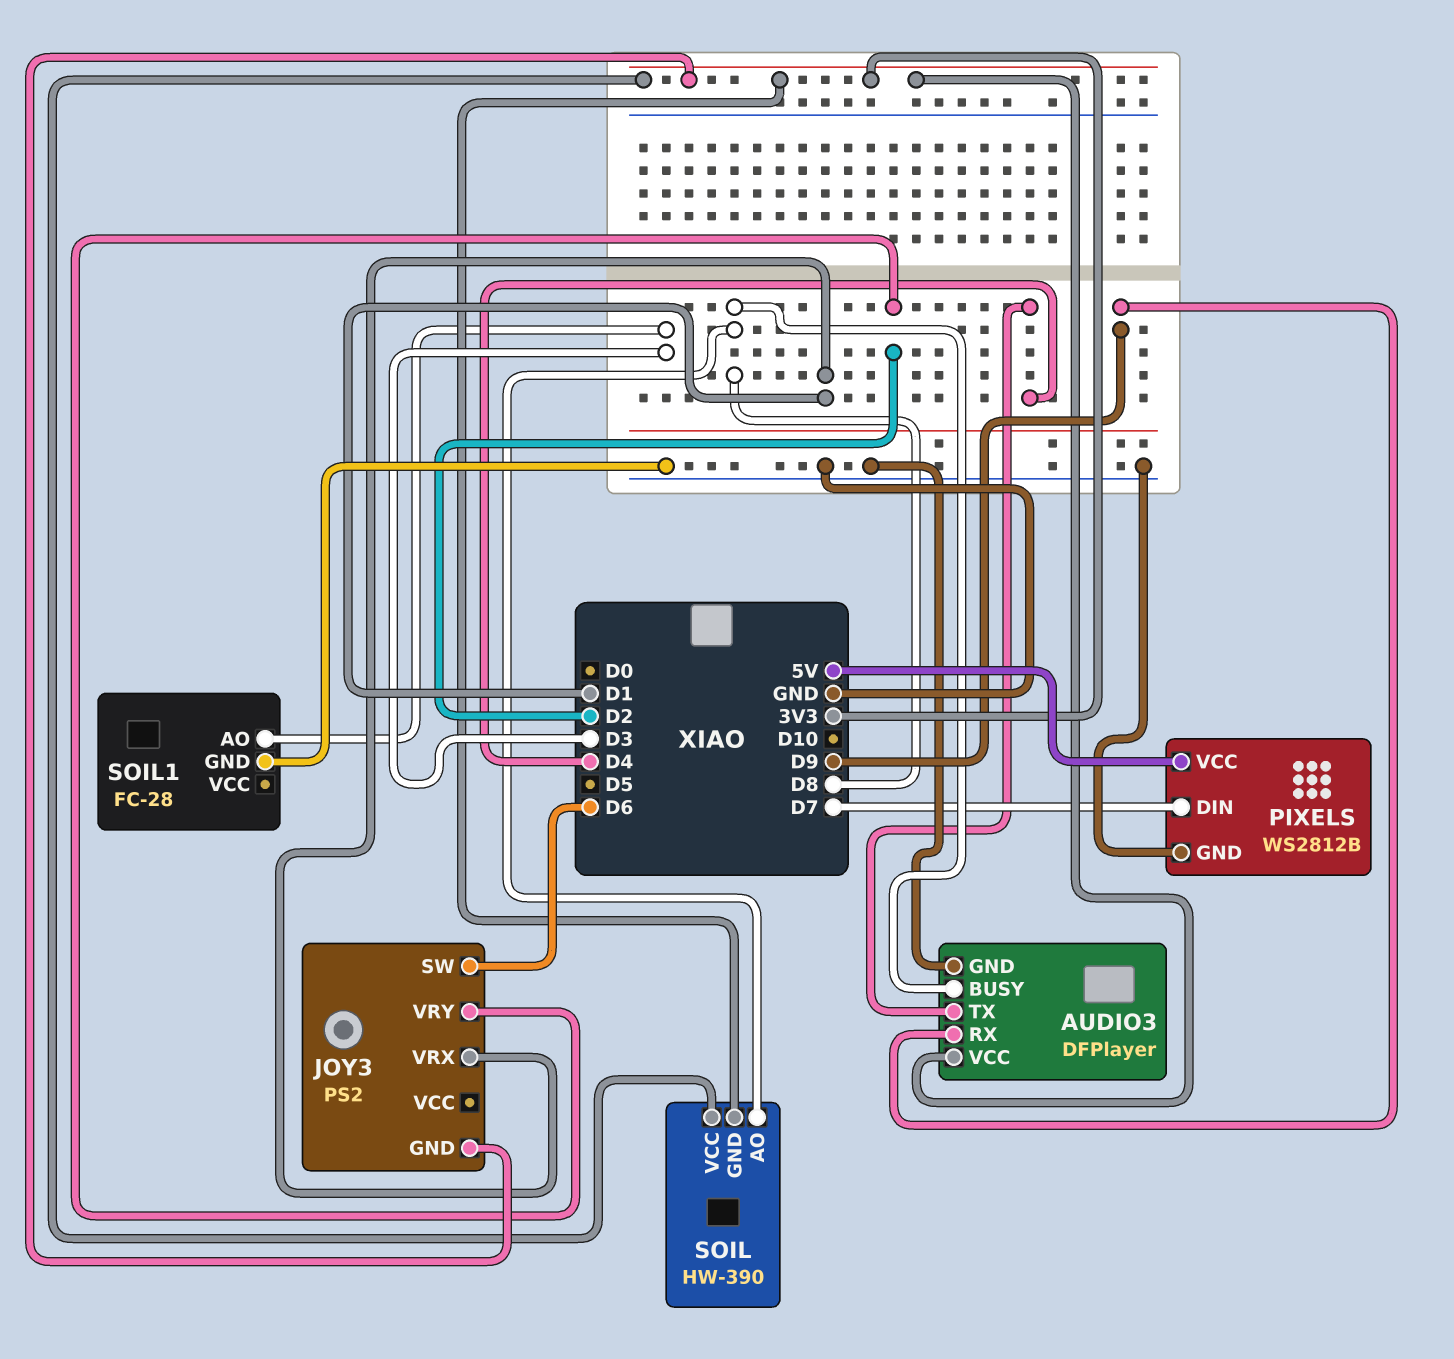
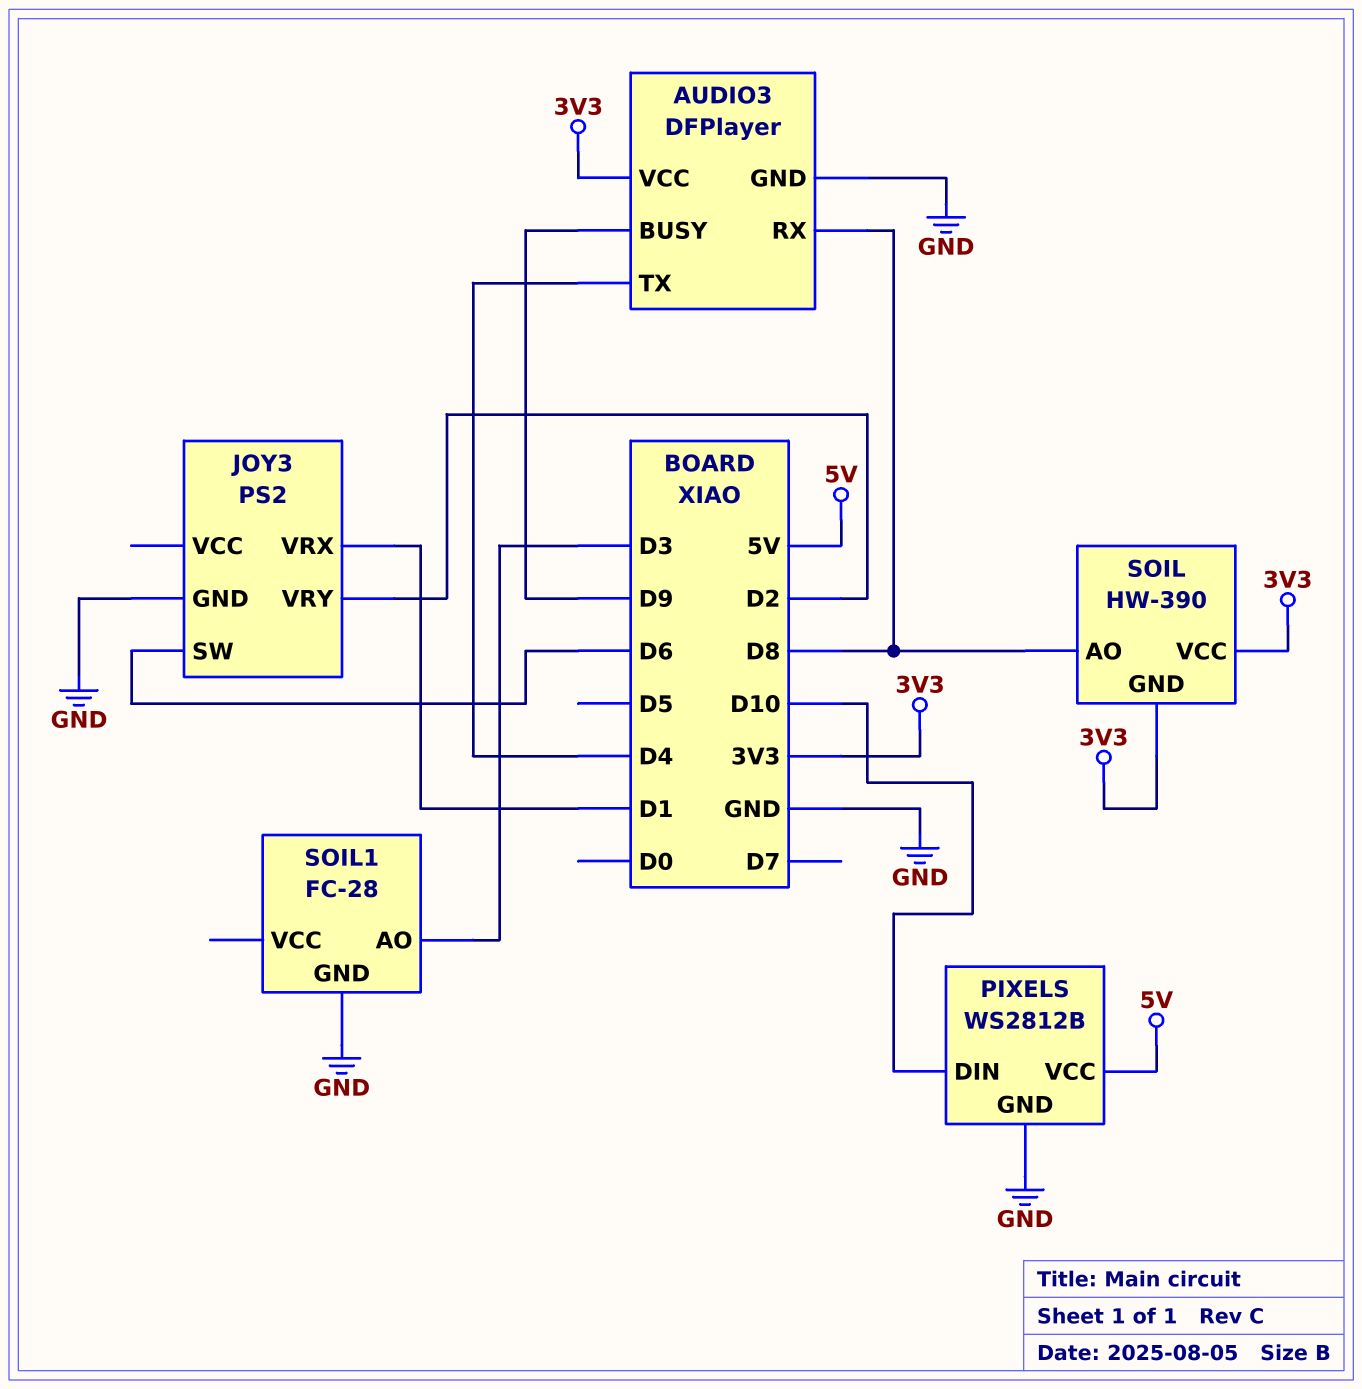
AUDIO3 pin BUSY: D8 -> D9
AUDIO3 pin RX: D9 -> D8
JOY3 pin GND: 3V3 -> GND
PIXELS pin DIN: D7 -> D10

